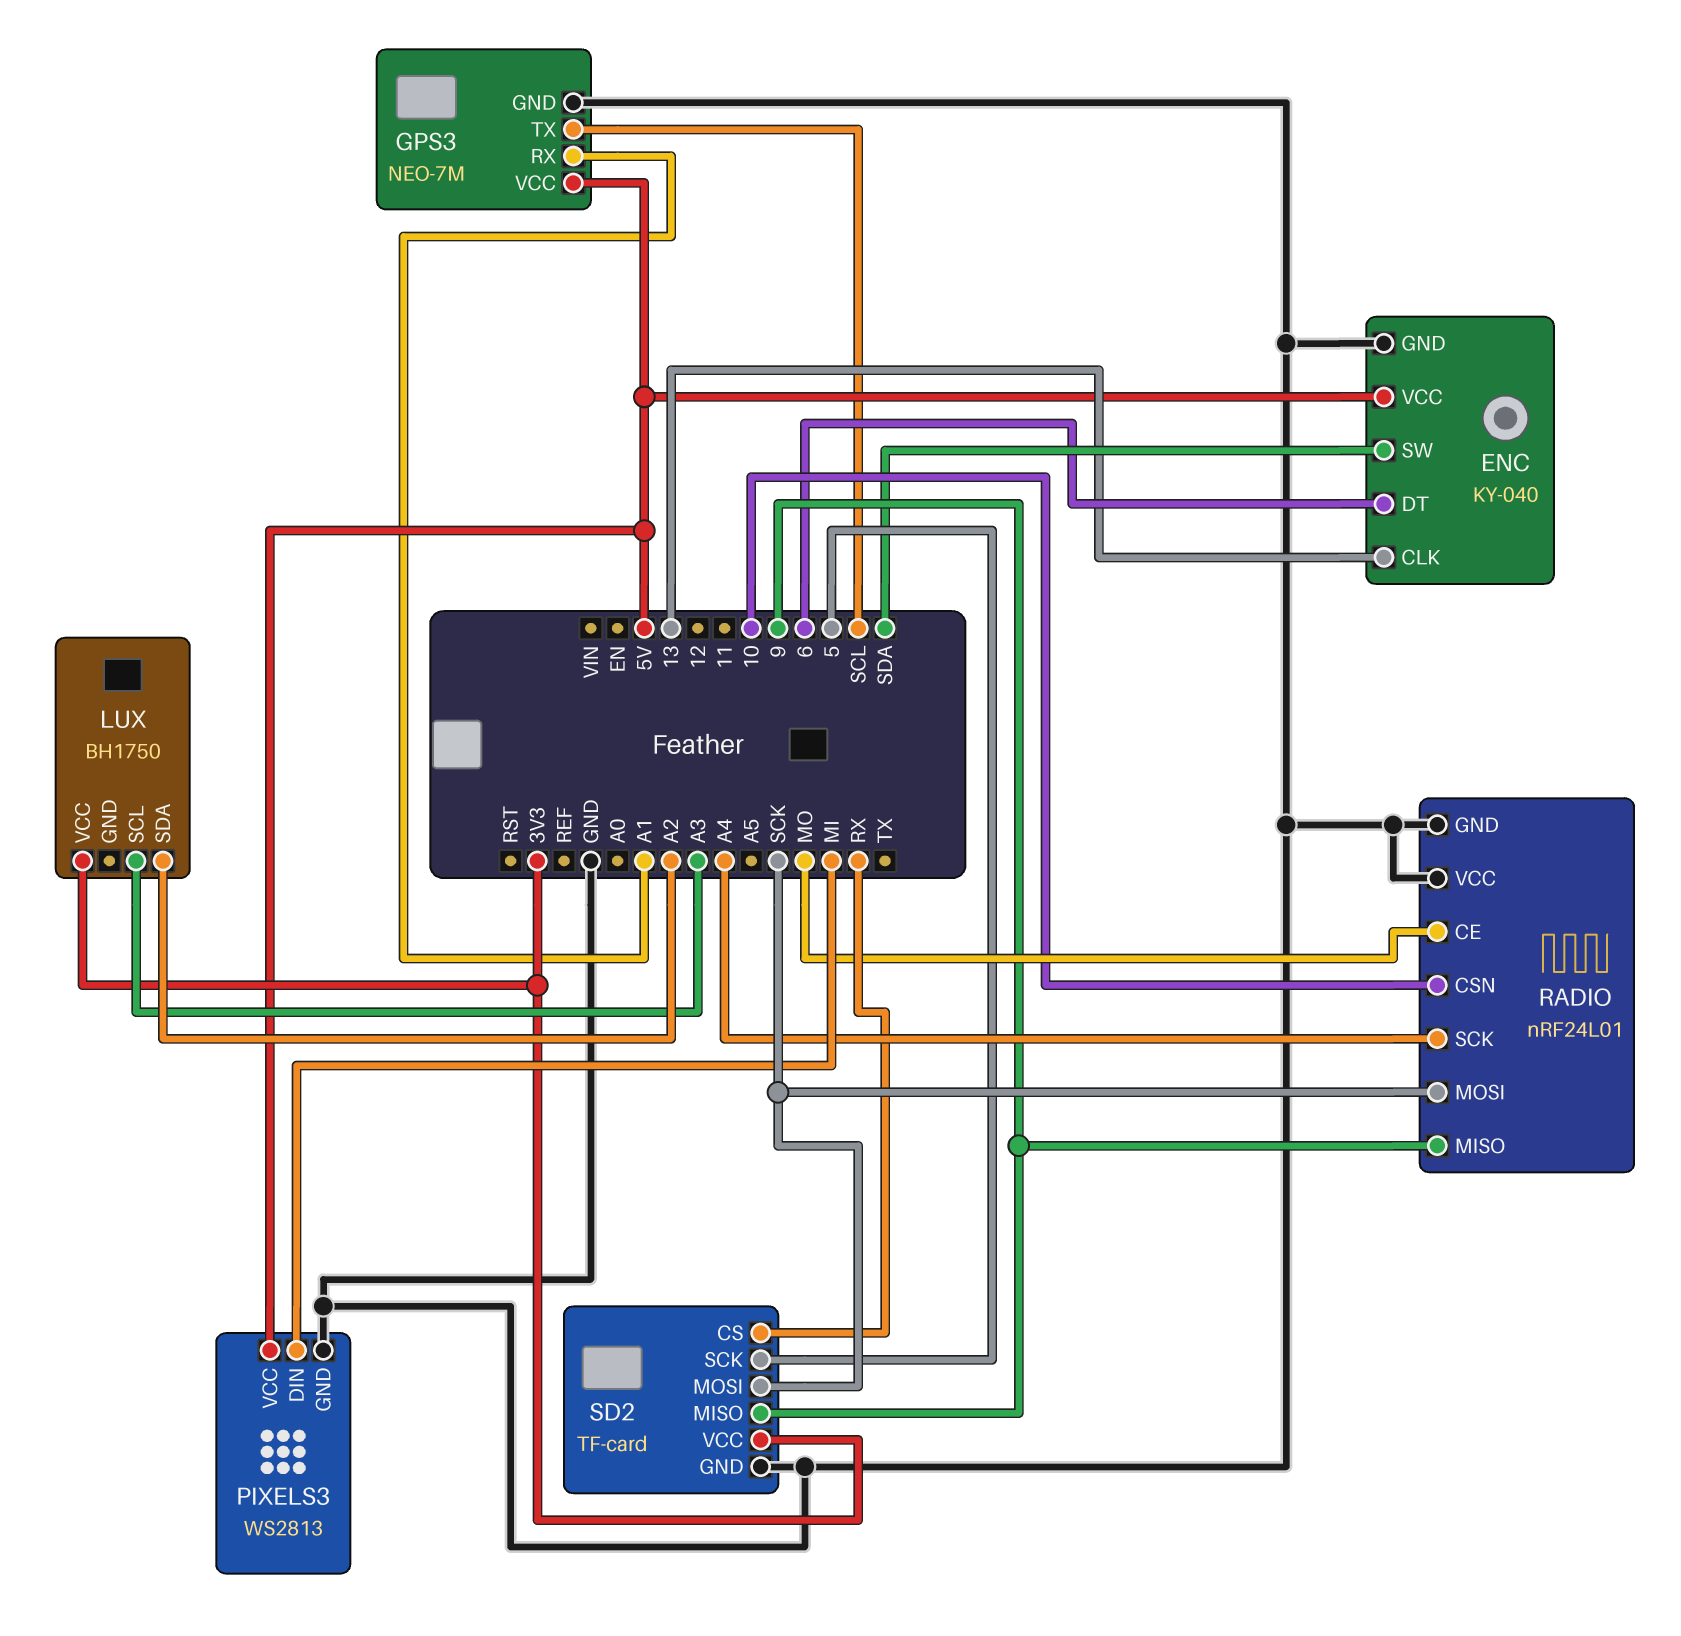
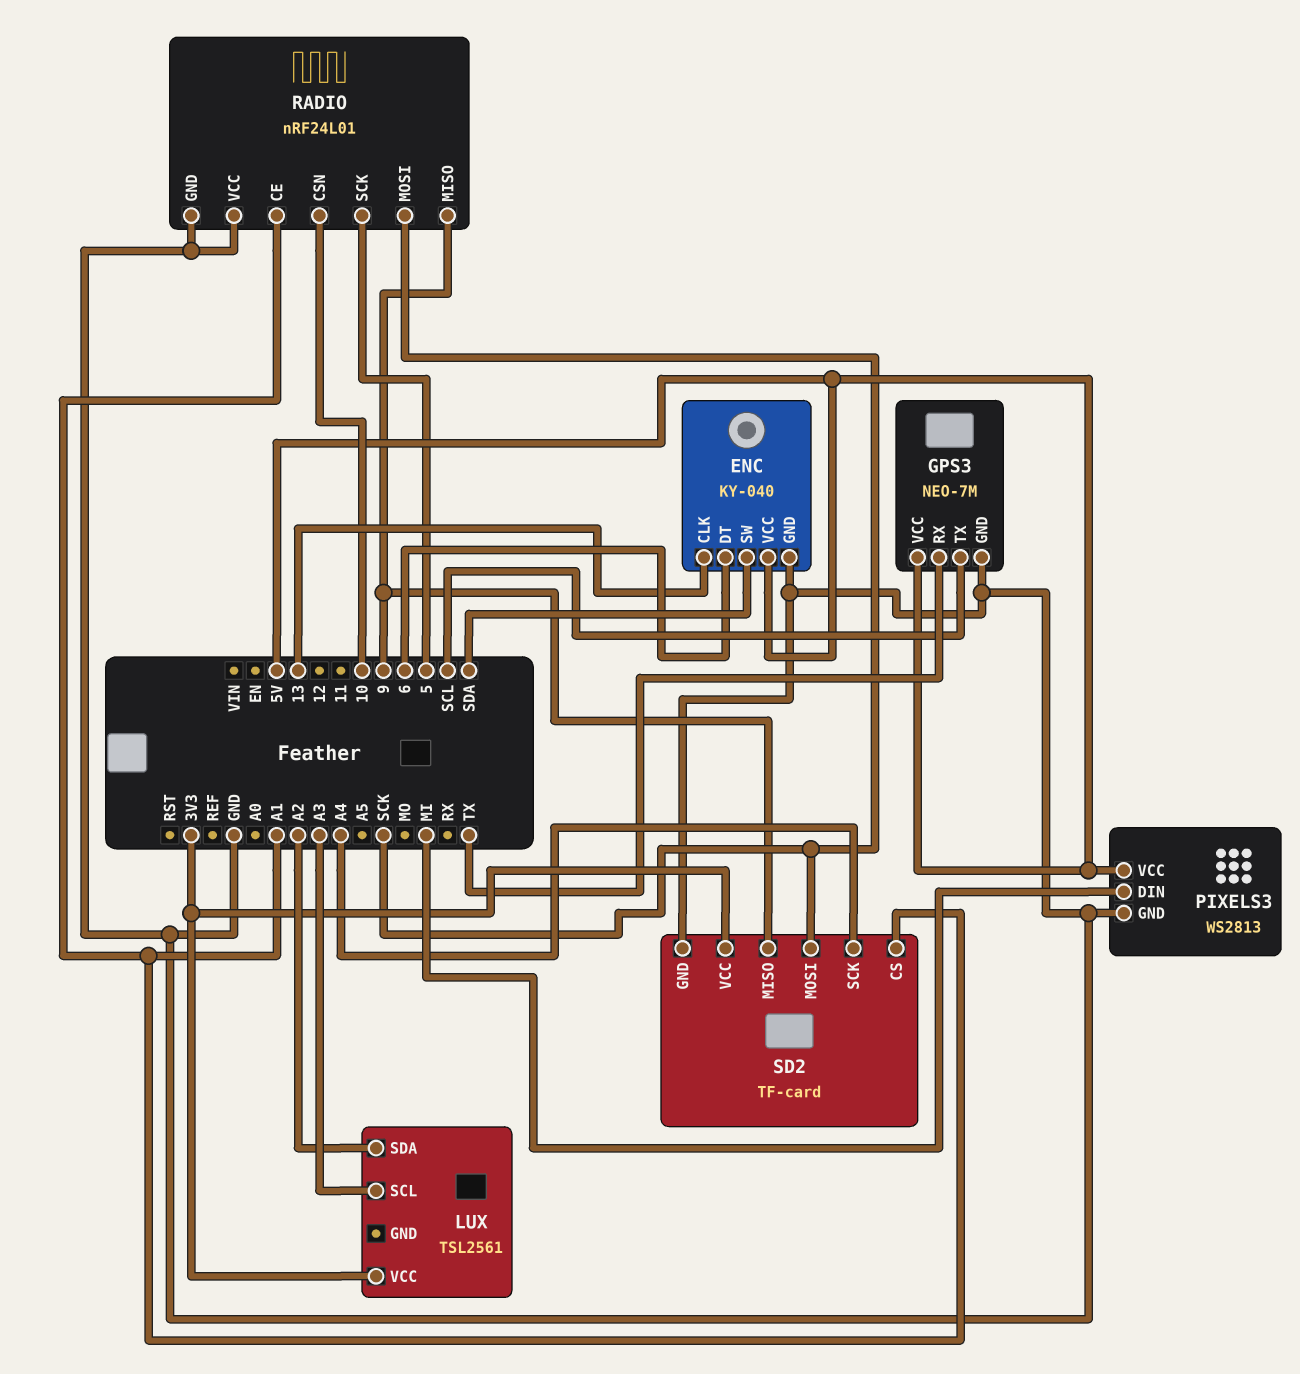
GPS3 pin RX: A1 -> TX
LUX: BH1750 -> TSL2561
RADIO pin CE: MO -> A1
RADIO pin SCK: A4 -> 5
SD2 pin CS: RX -> A1
SD2 pin SCK: 5 -> A4

